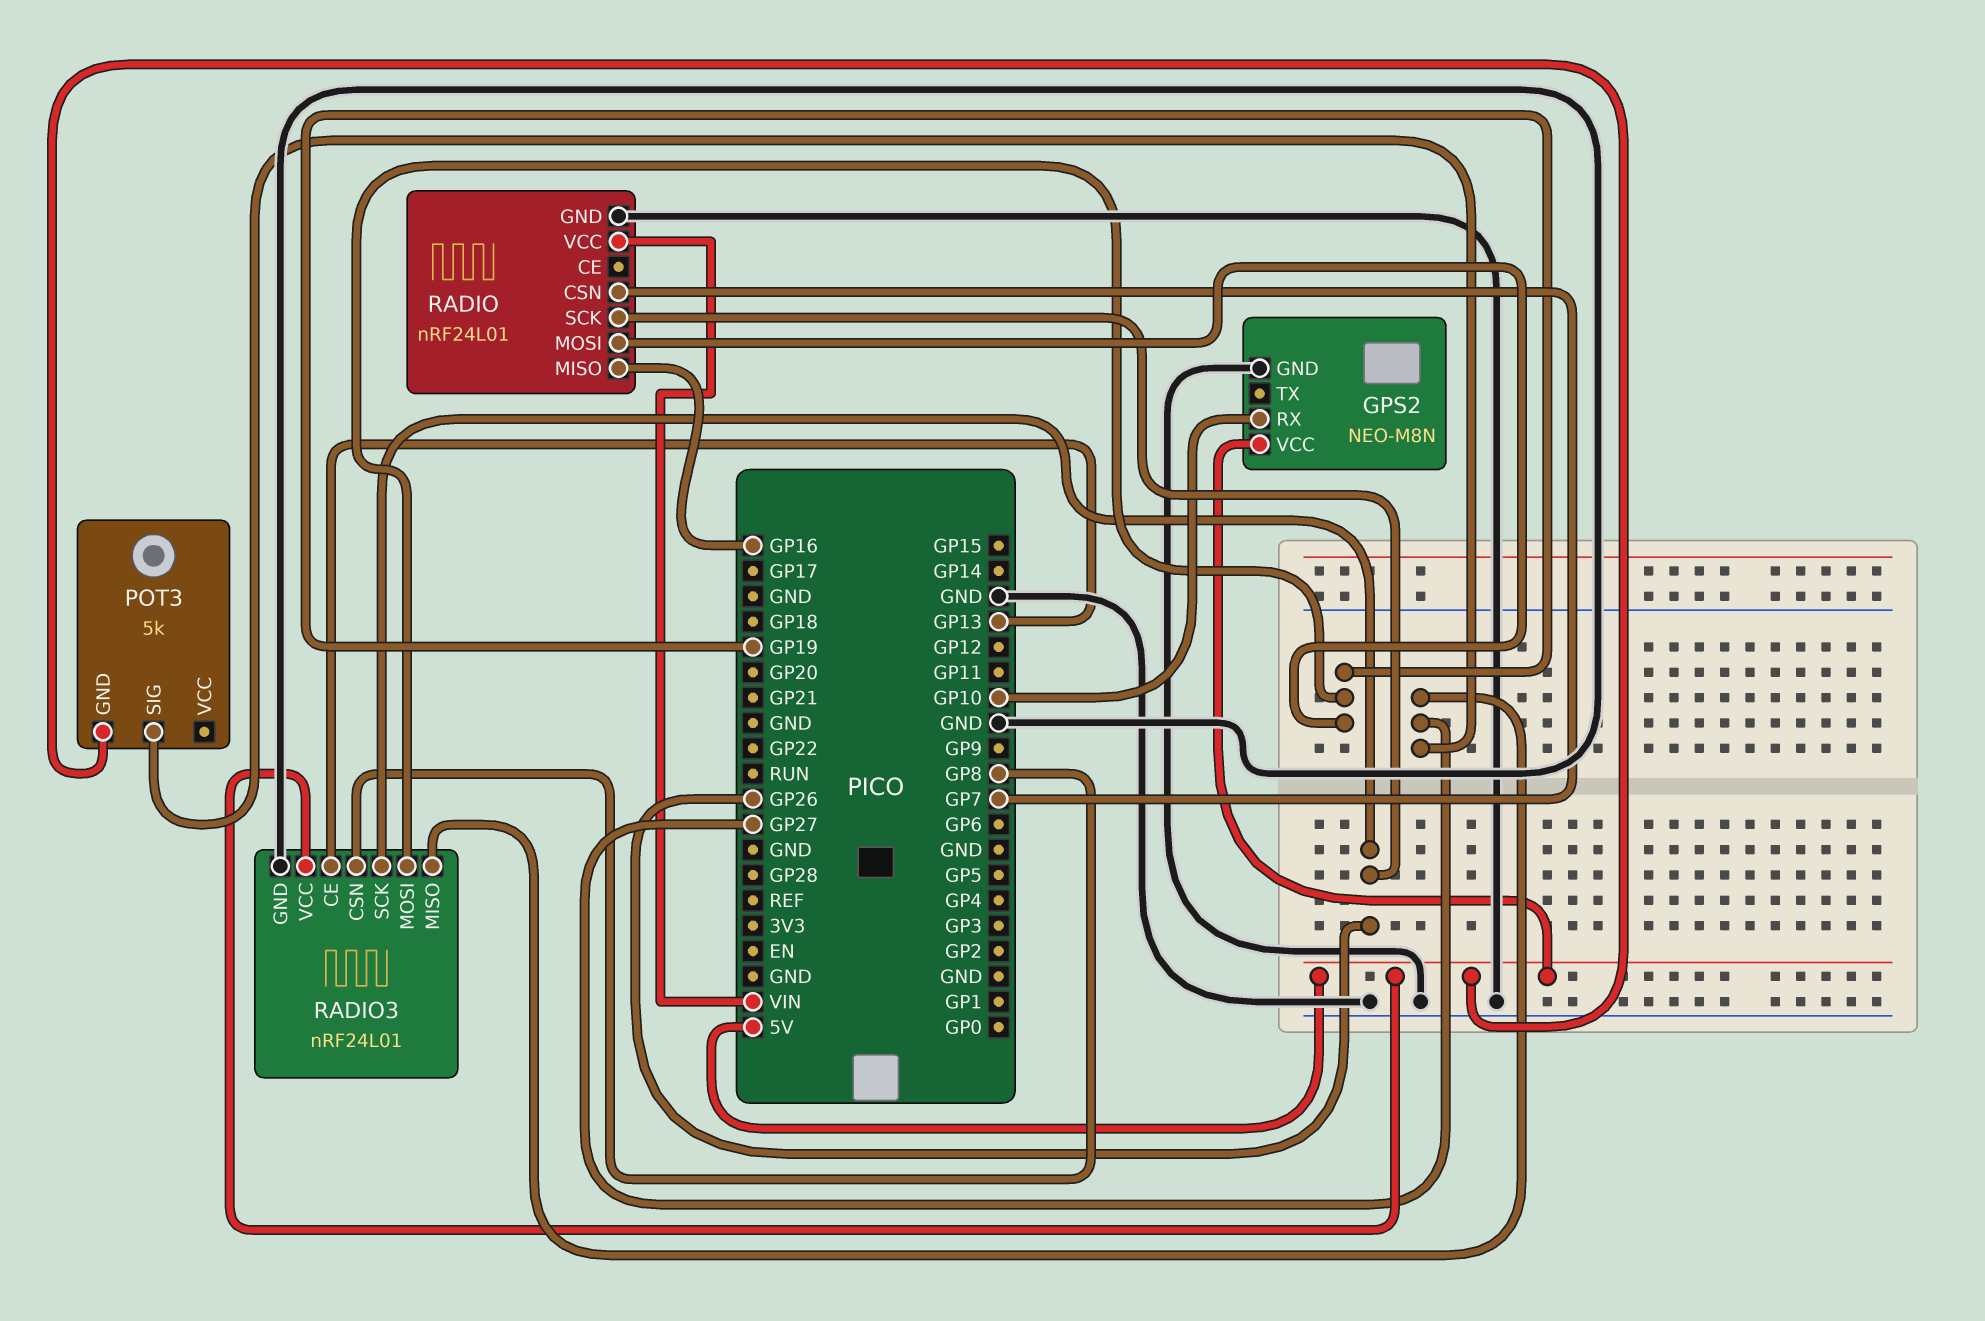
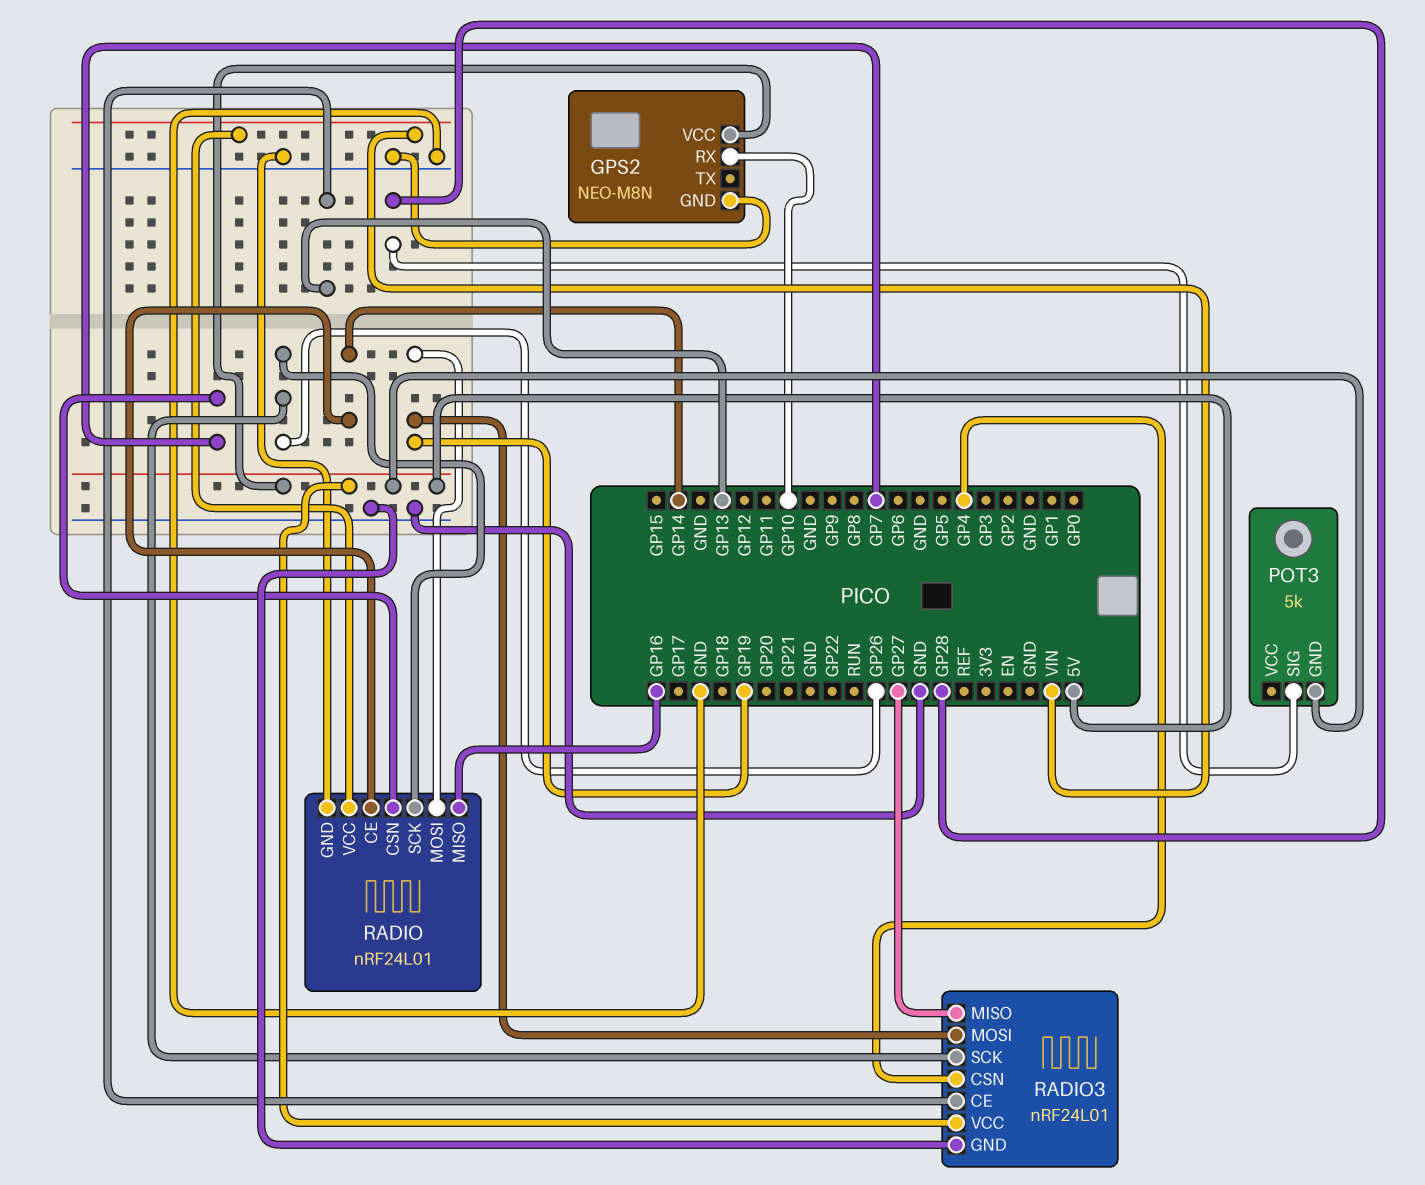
POT3 pin SIG: GP27 -> GP28
RADIO pin CE: none -> GP14
RADIO3 pin CSN: GP8 -> GP4

